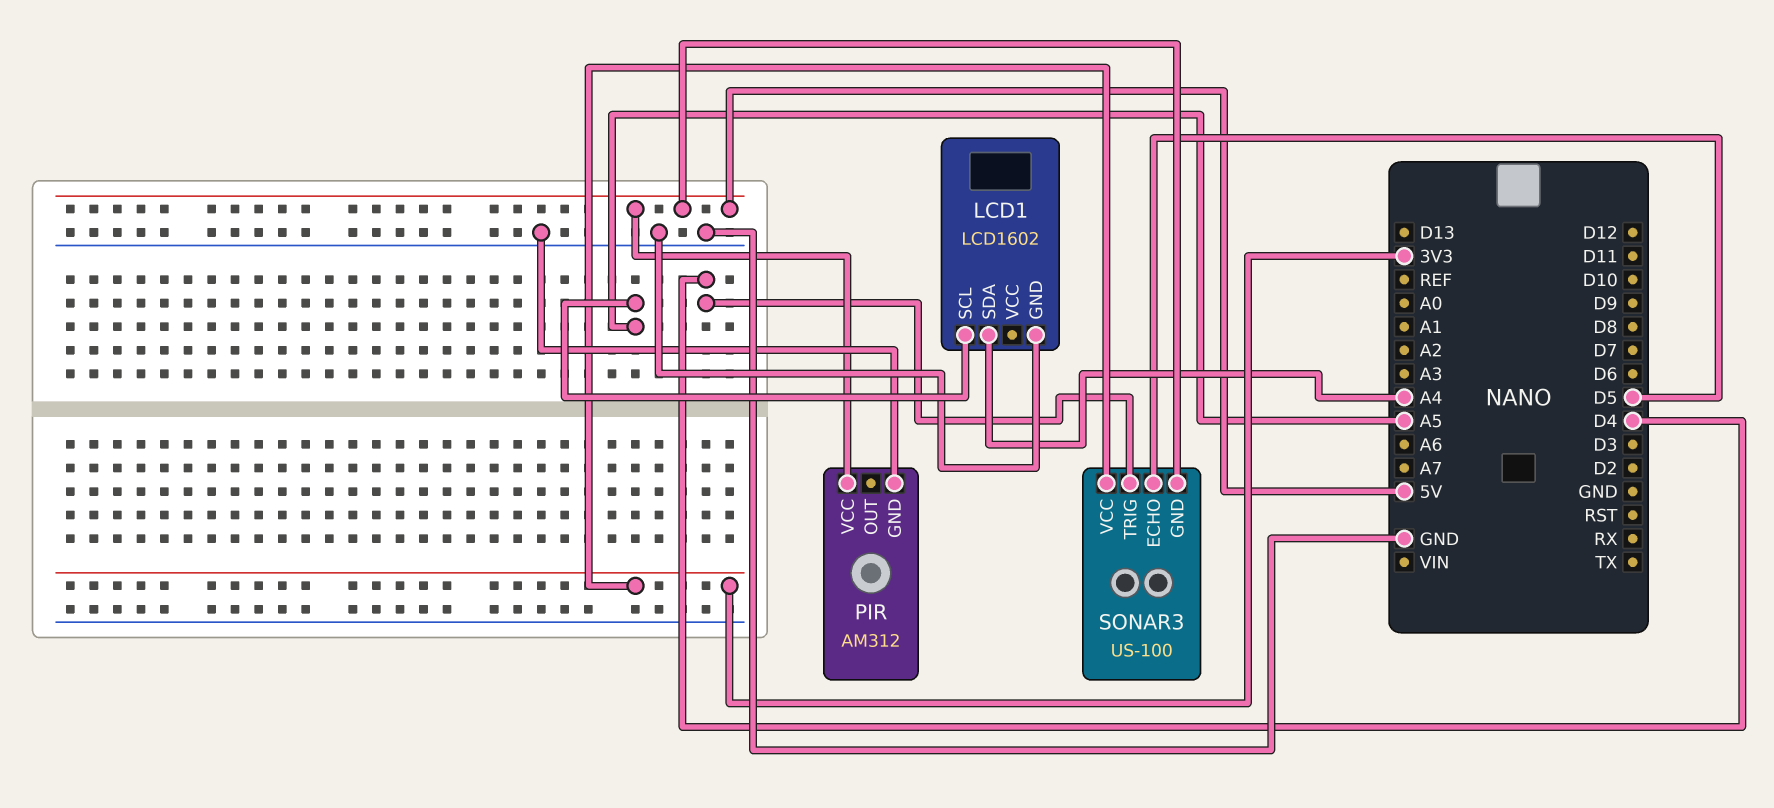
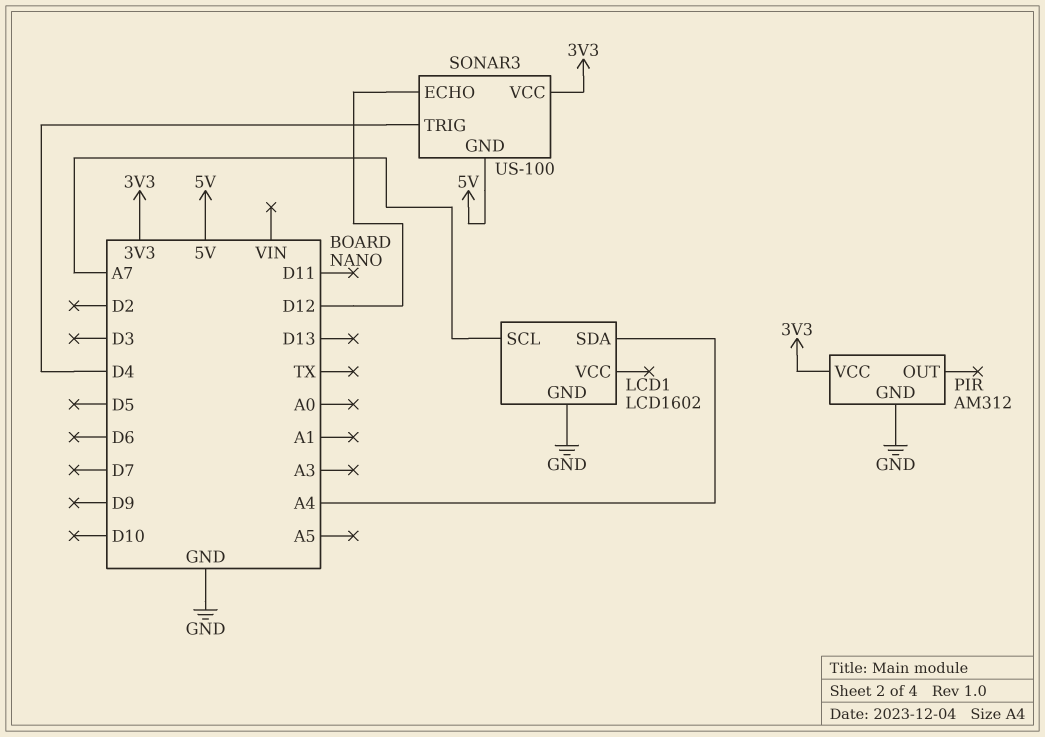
LCD1 pin SCL: A5 -> A7
PIR pin VCC: 5V -> 3V3
SONAR3 pin ECHO: D5 -> D12

